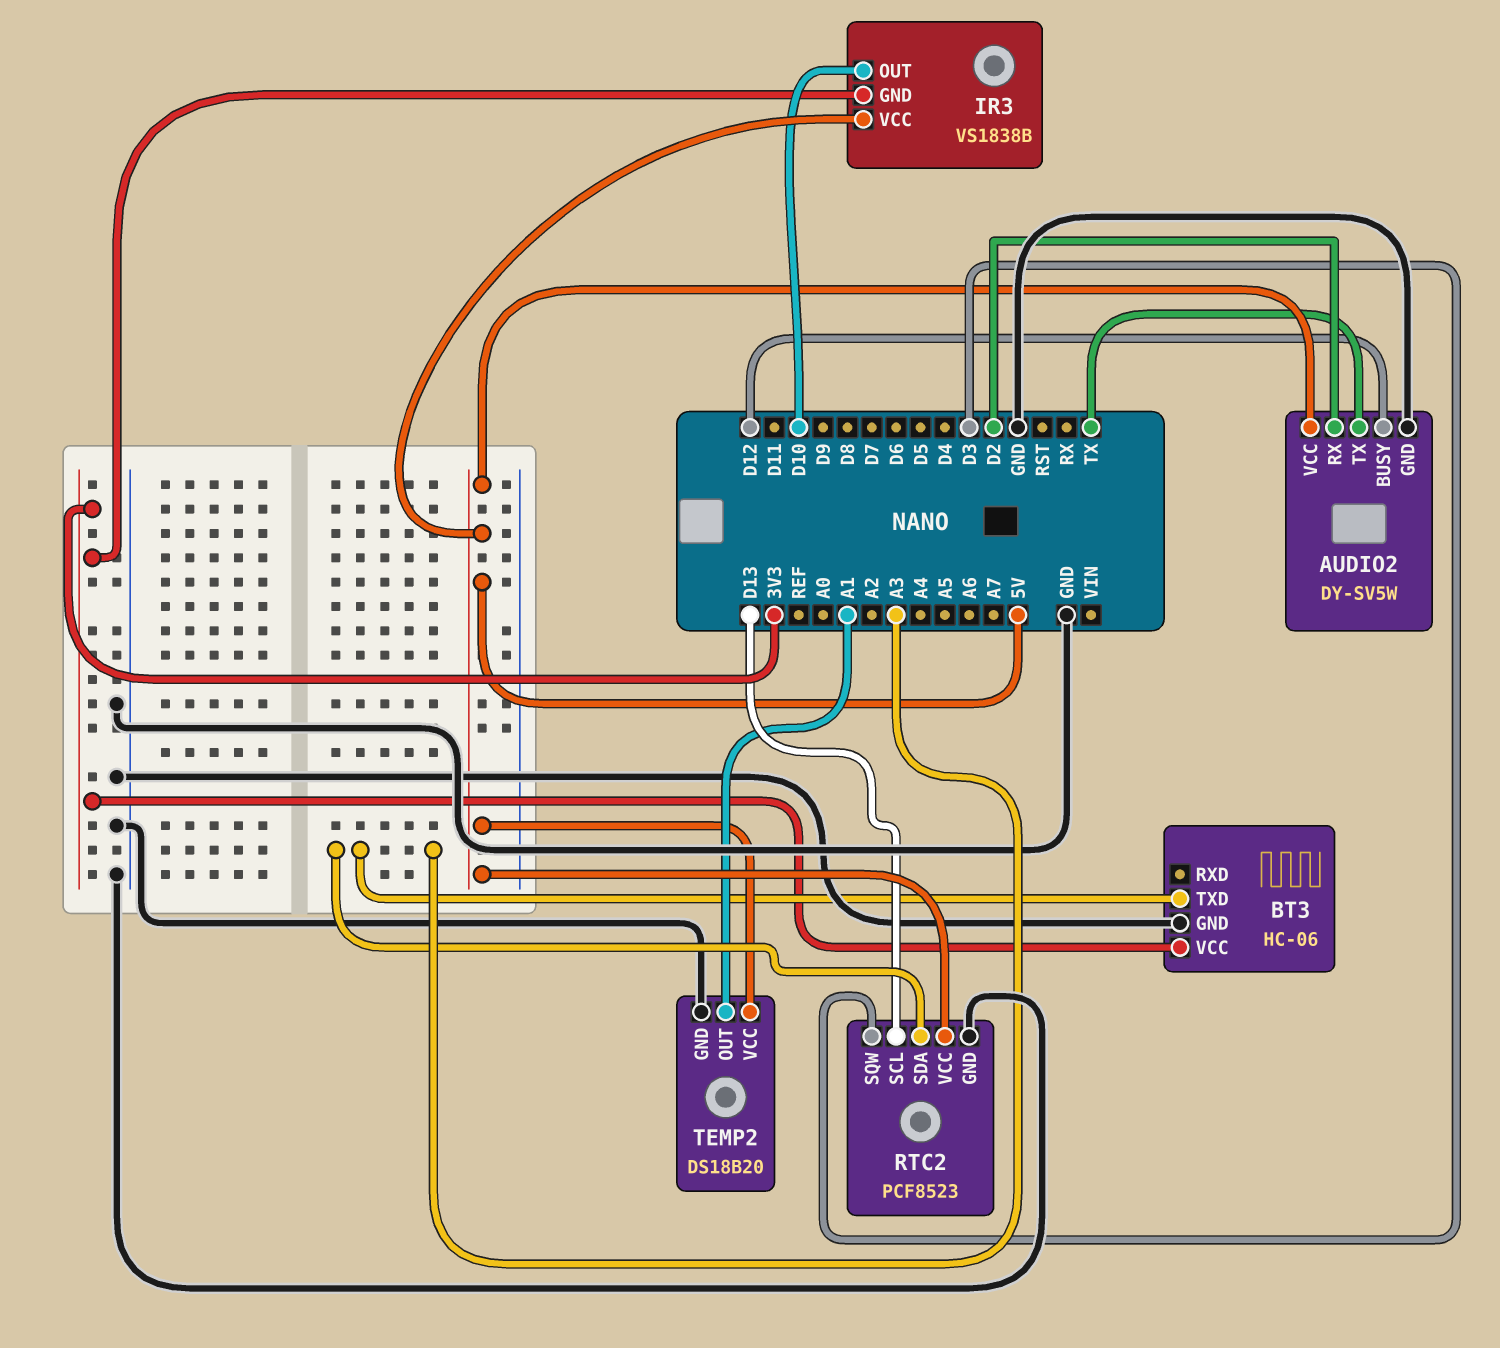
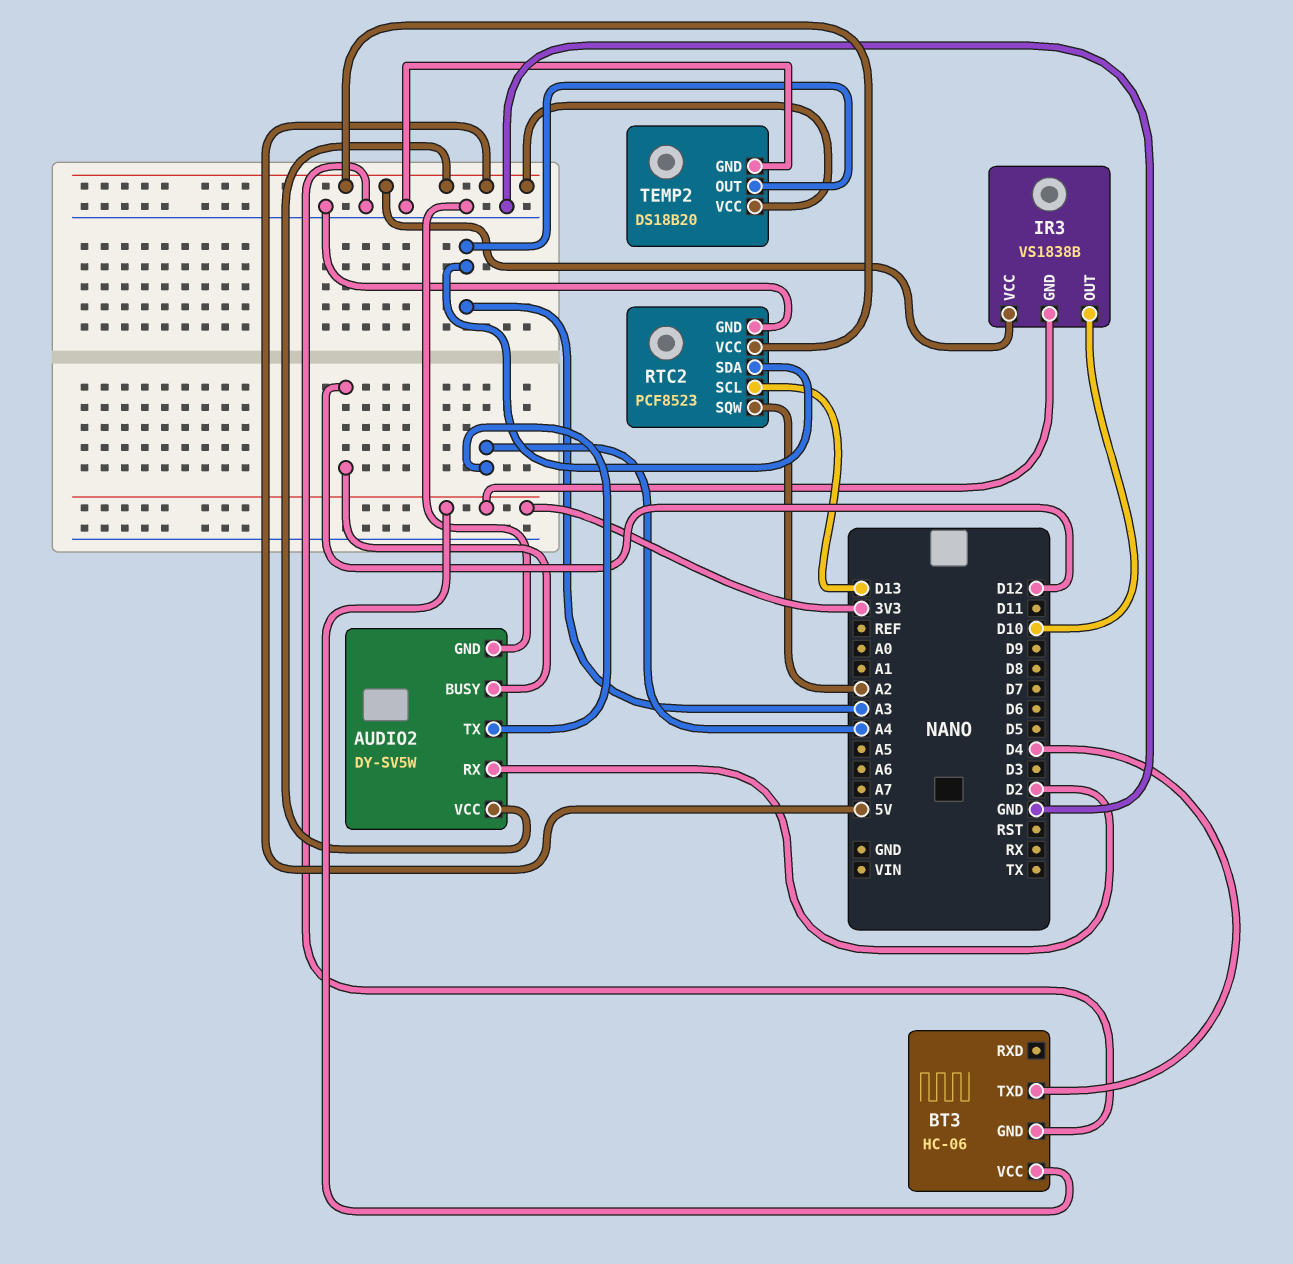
AUDIO2 pin TX: TX -> A4
BT3 pin TXD: A3 -> D4
RTC2 pin SQW: D3 -> A2
TEMP2 pin OUT: A1 -> A3

